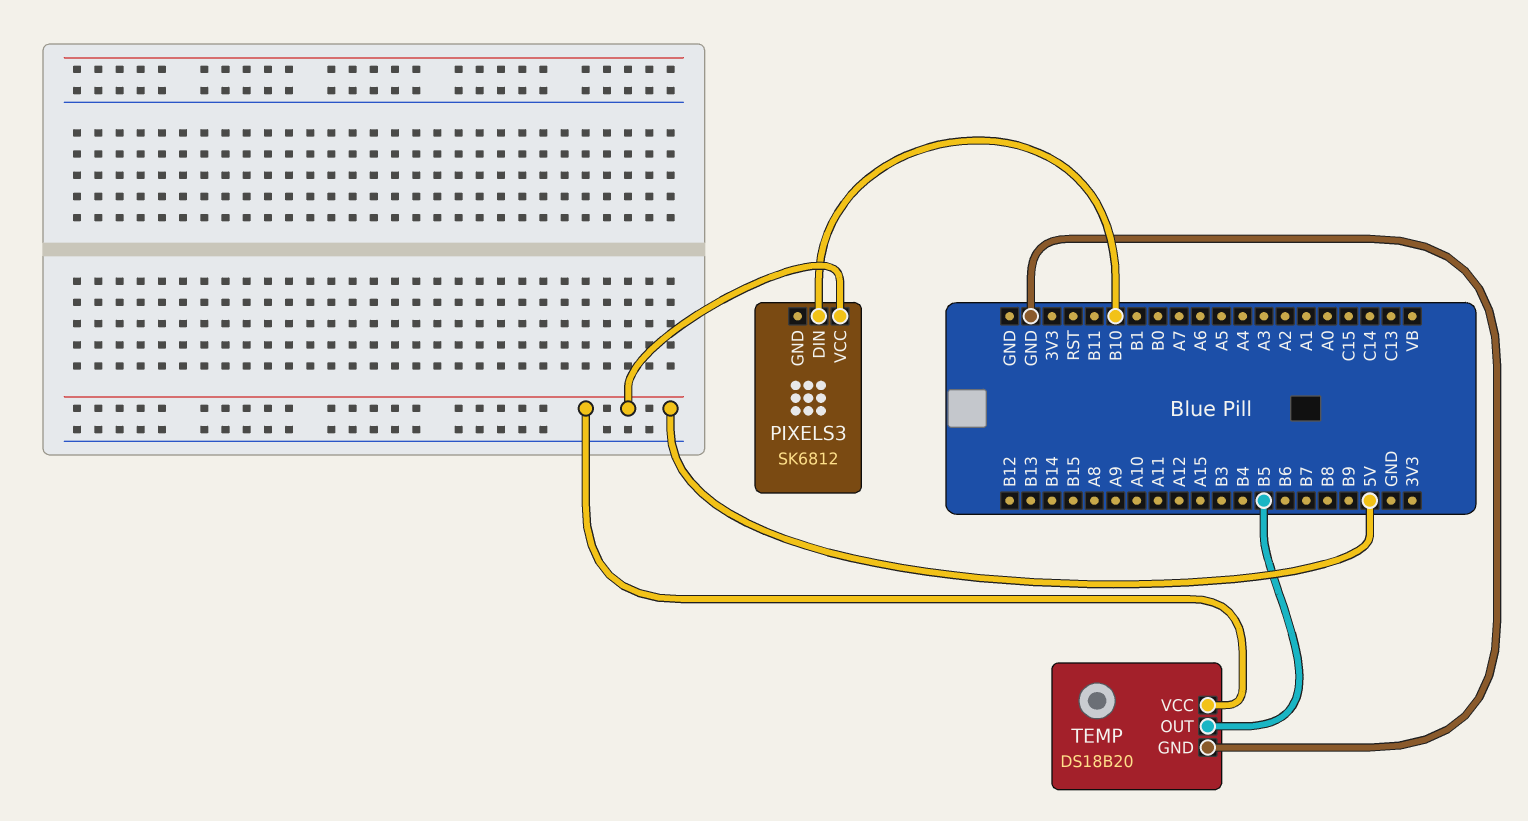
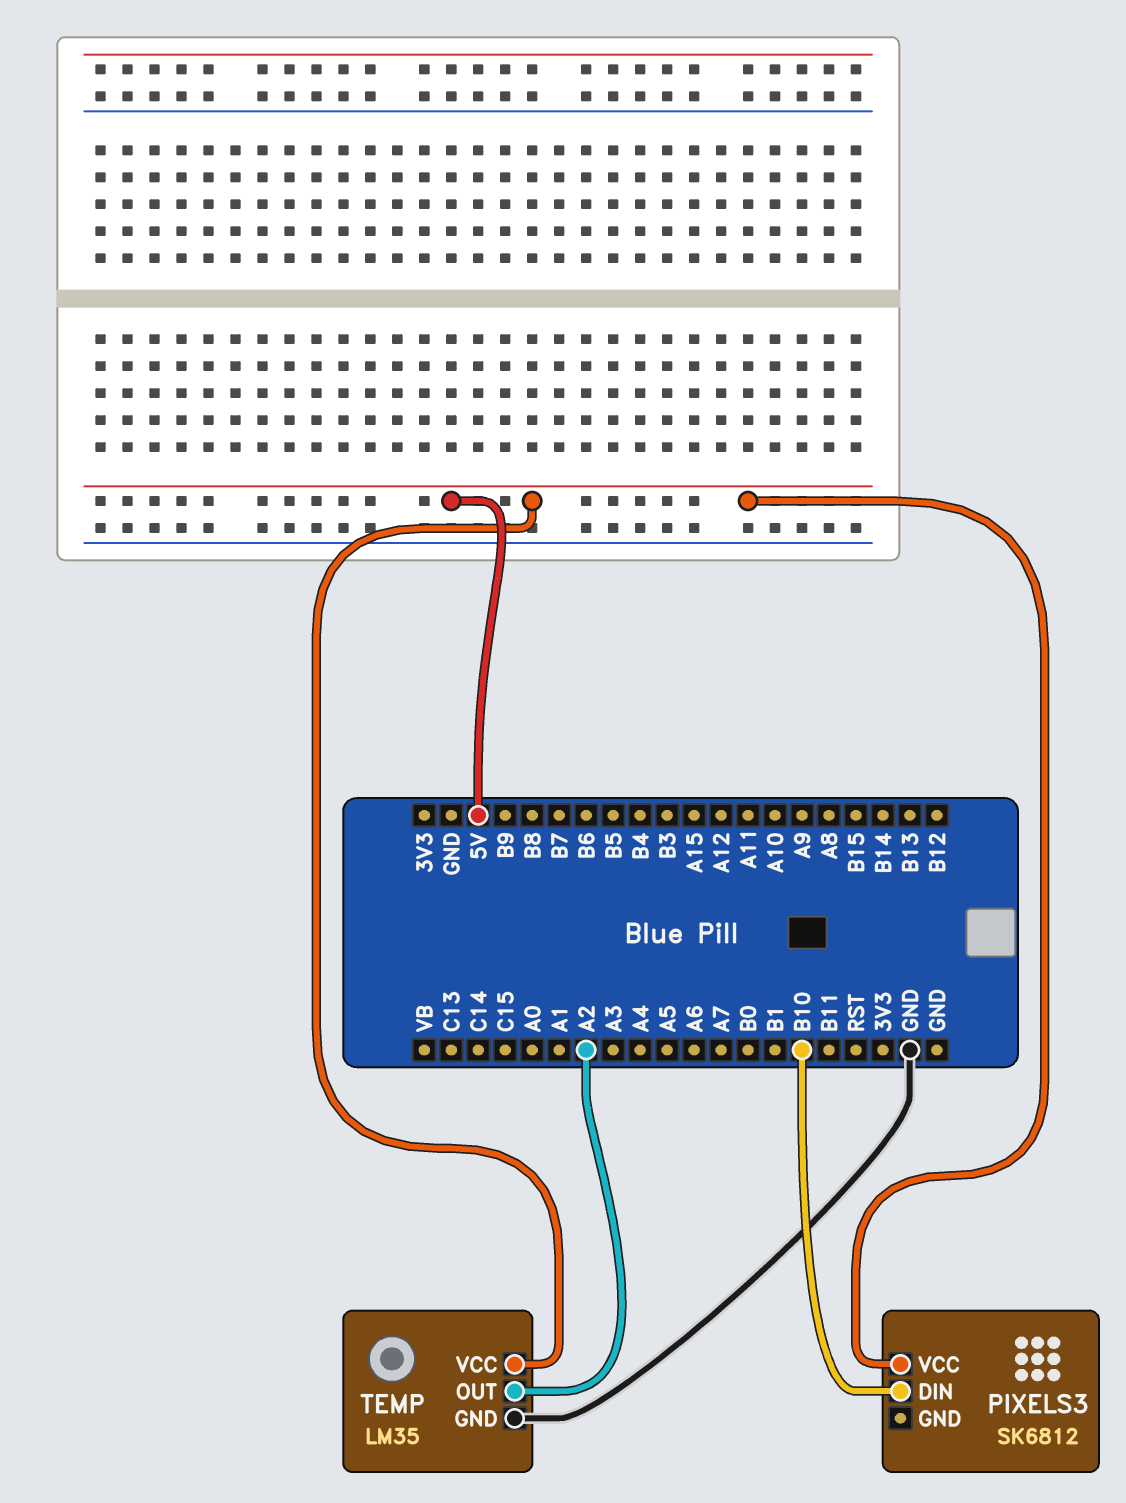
TEMP: DS18B20 -> LM35
TEMP pin OUT: B5 -> A2

